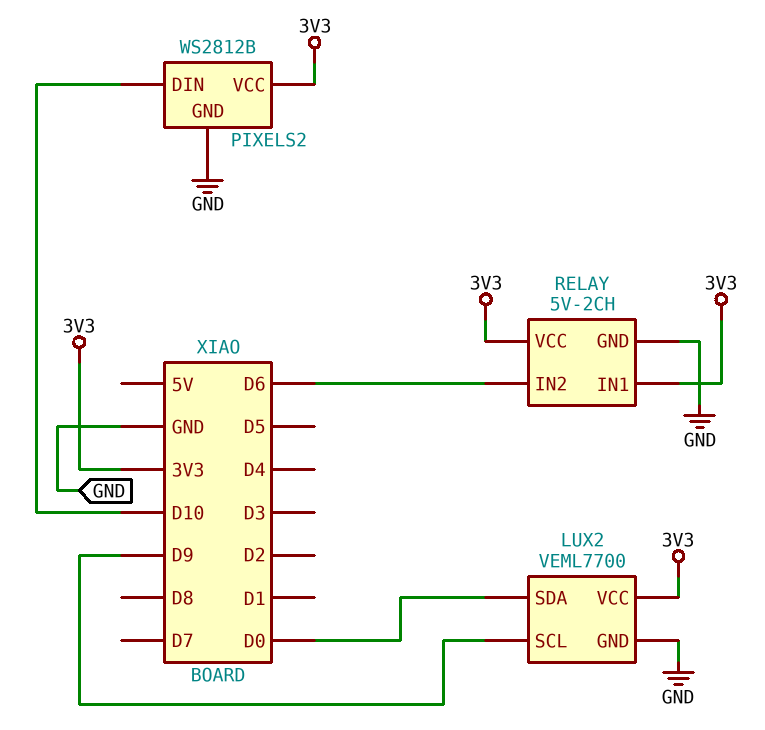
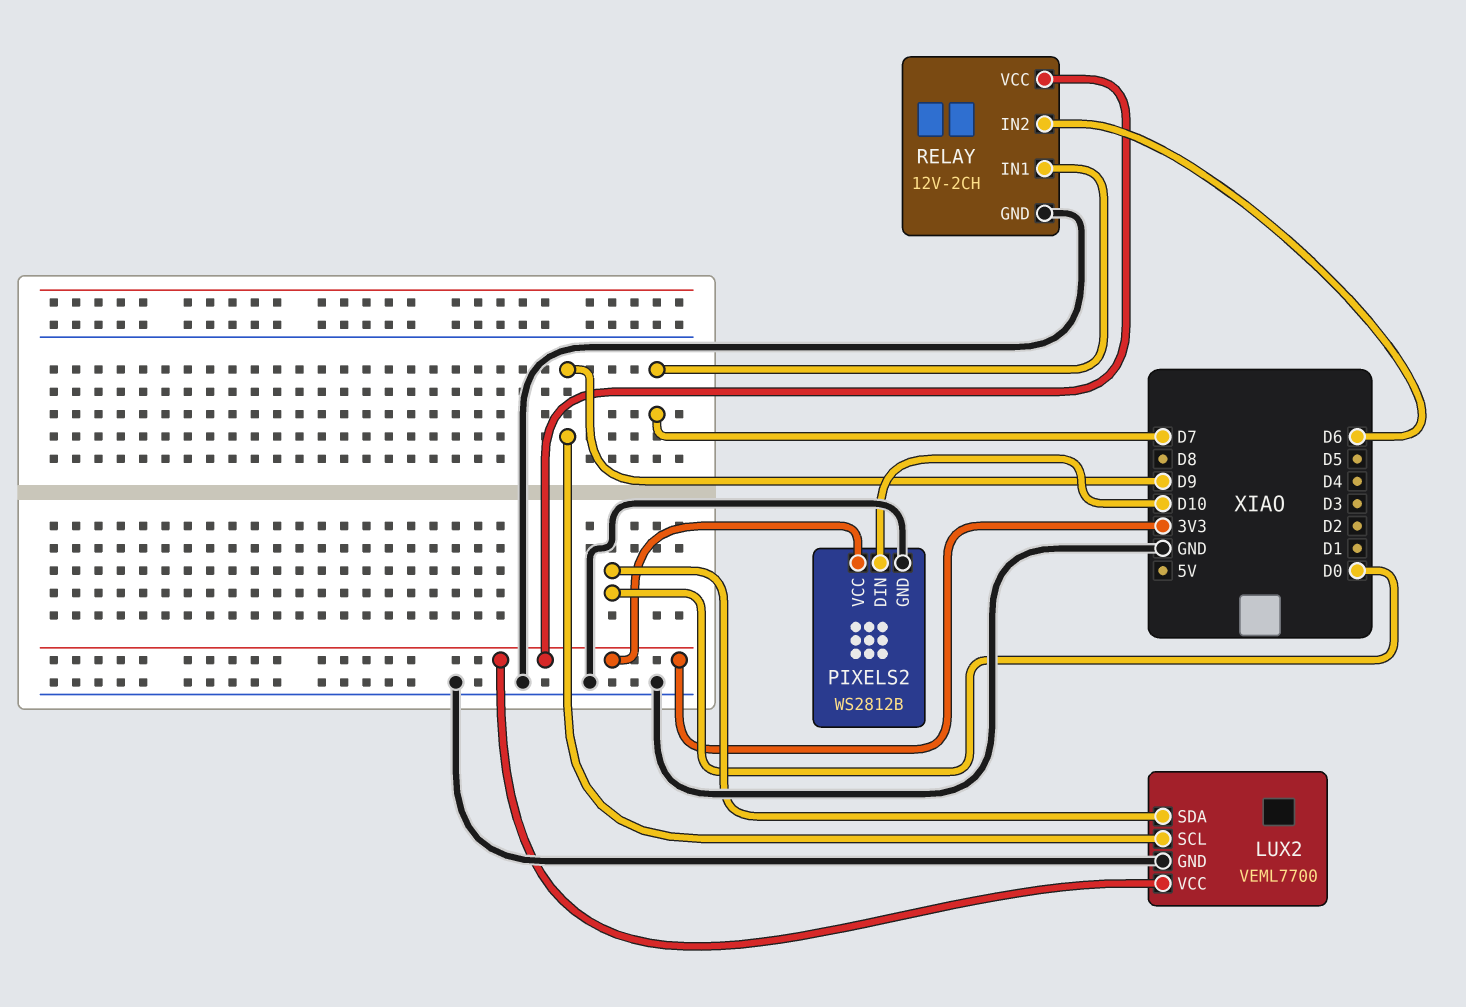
RELAY: 5V-2CH -> 12V-2CH
RELAY pin IN1: 3V3 -> D7

